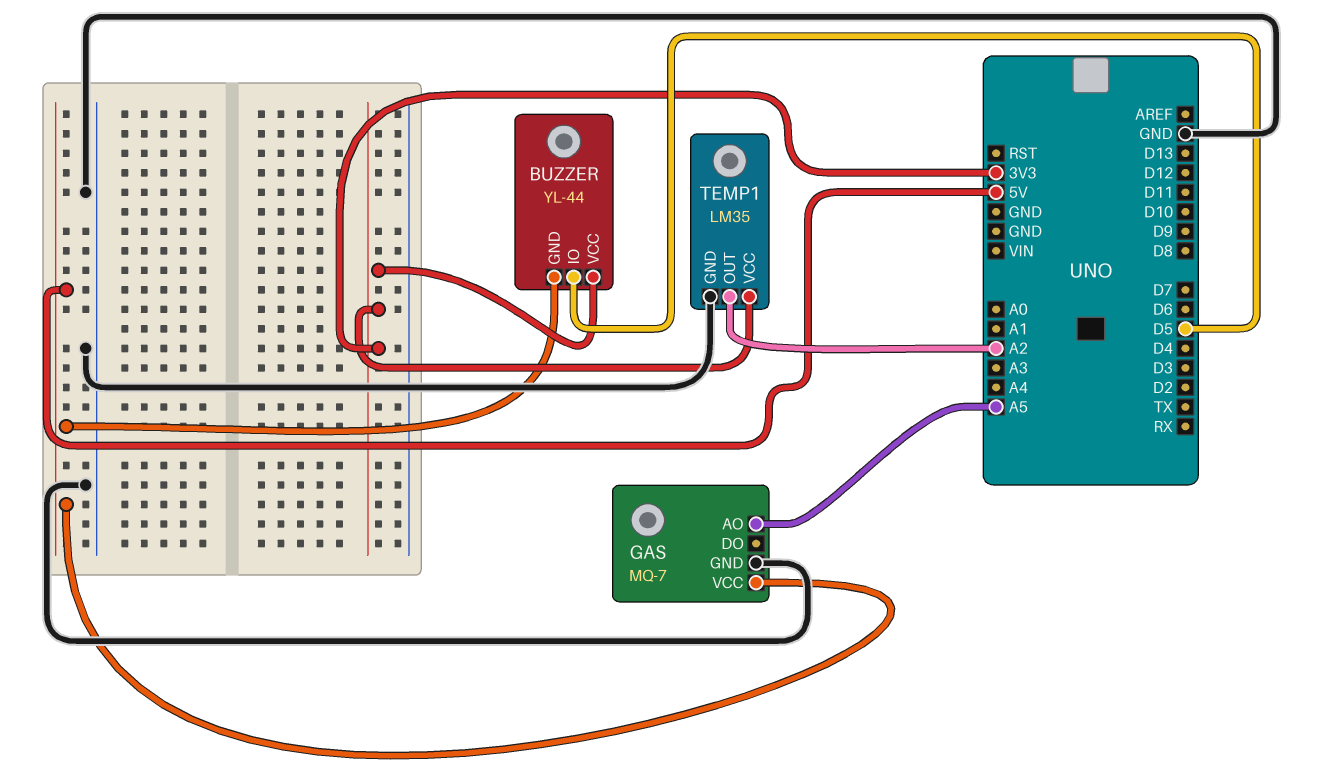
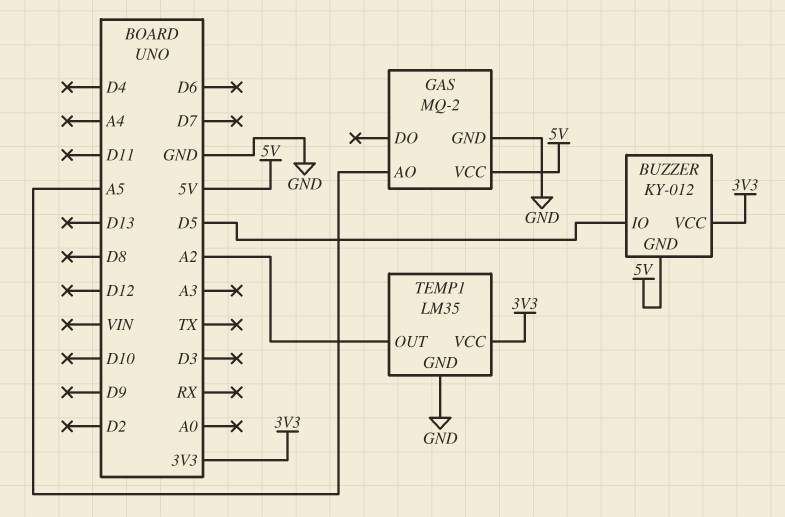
BUZZER: YL-44 -> KY-012
GAS: MQ-7 -> MQ-2

